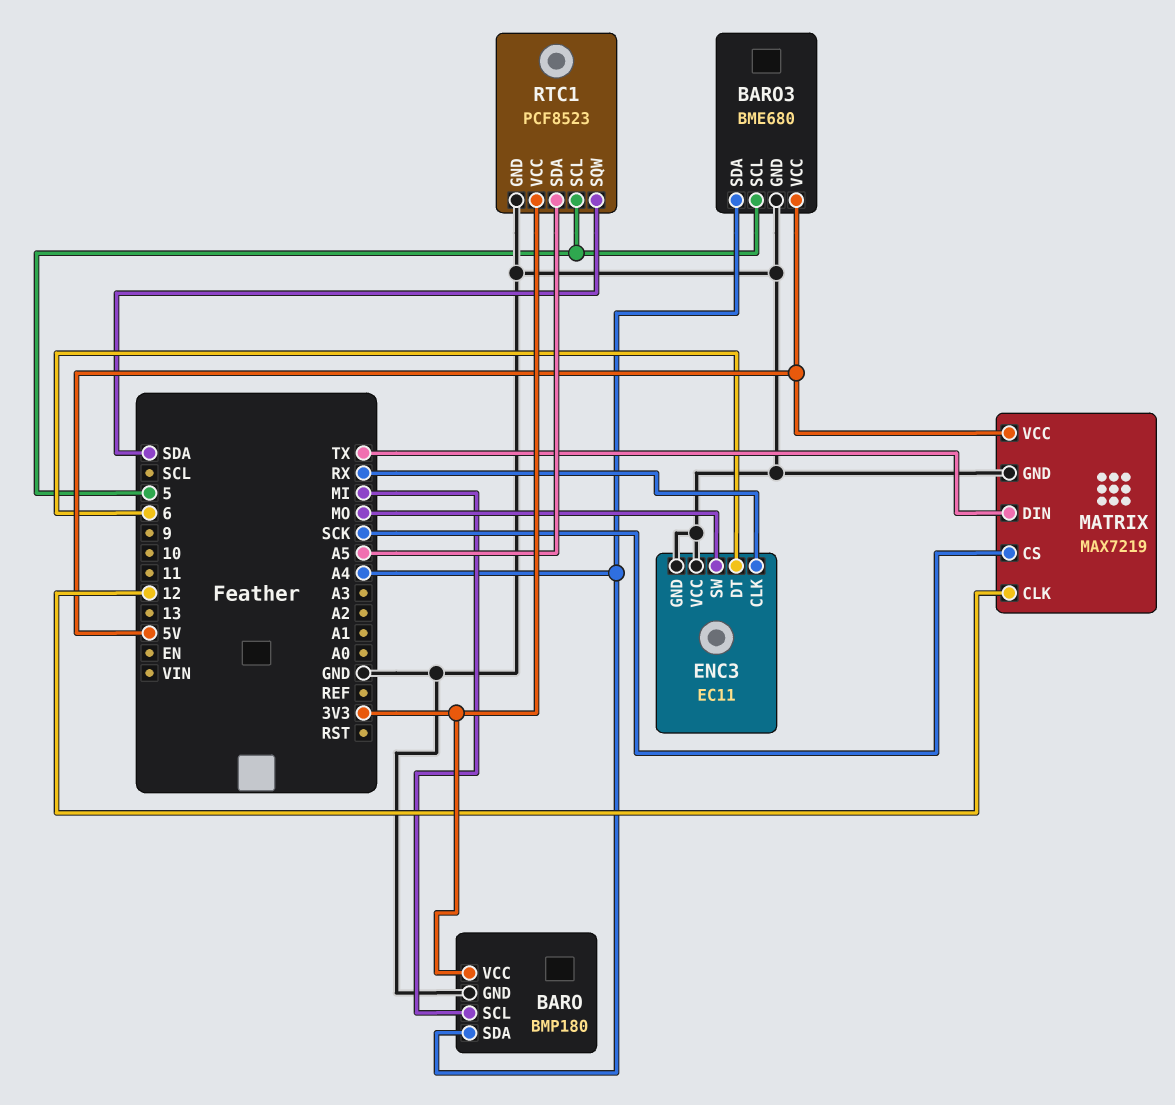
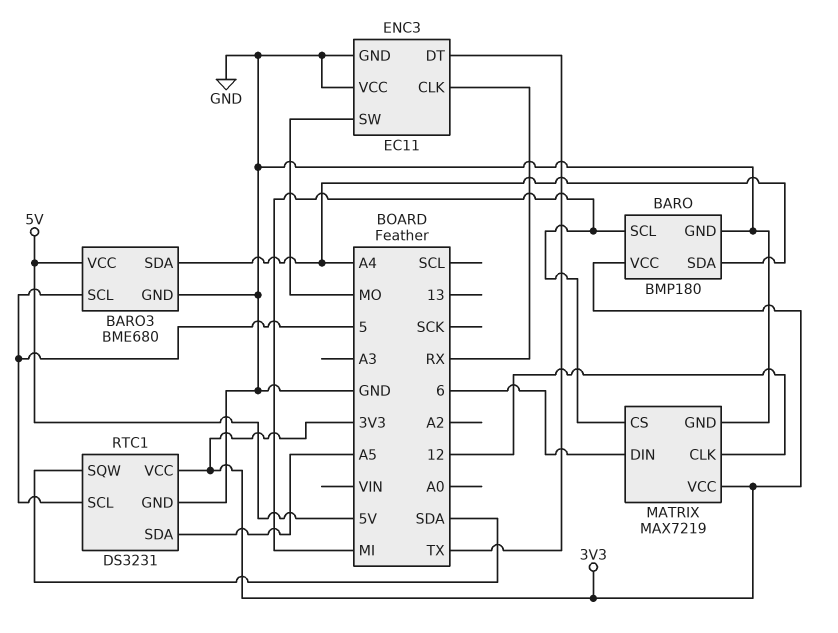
ENC3 pin DT: 6 -> TX
MATRIX pin CS: SCK -> MI
MATRIX pin DIN: TX -> 6
MATRIX pin VCC: 5V -> 3V3
RTC1: PCF8523 -> DS3231

